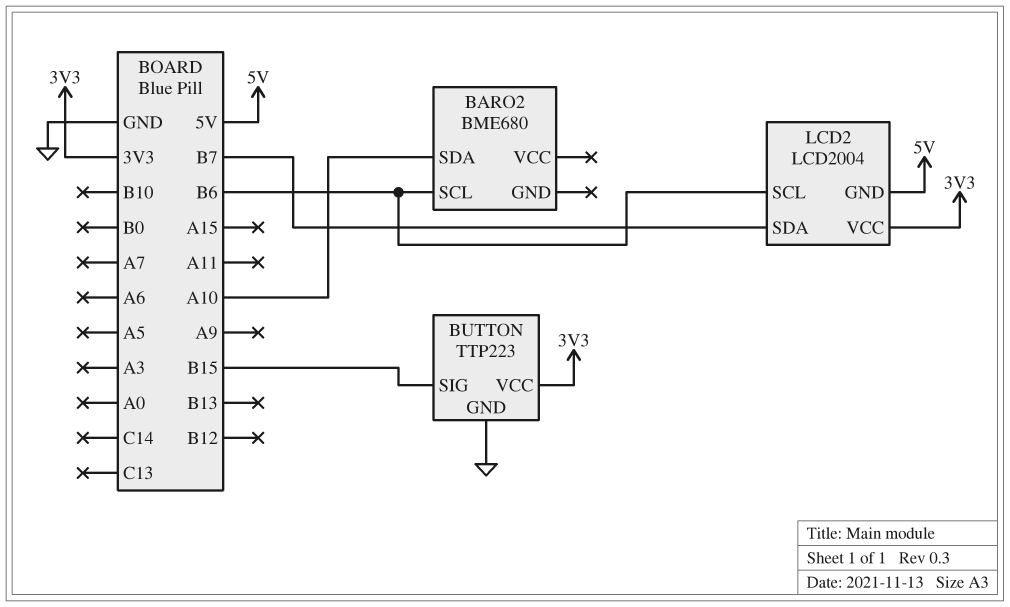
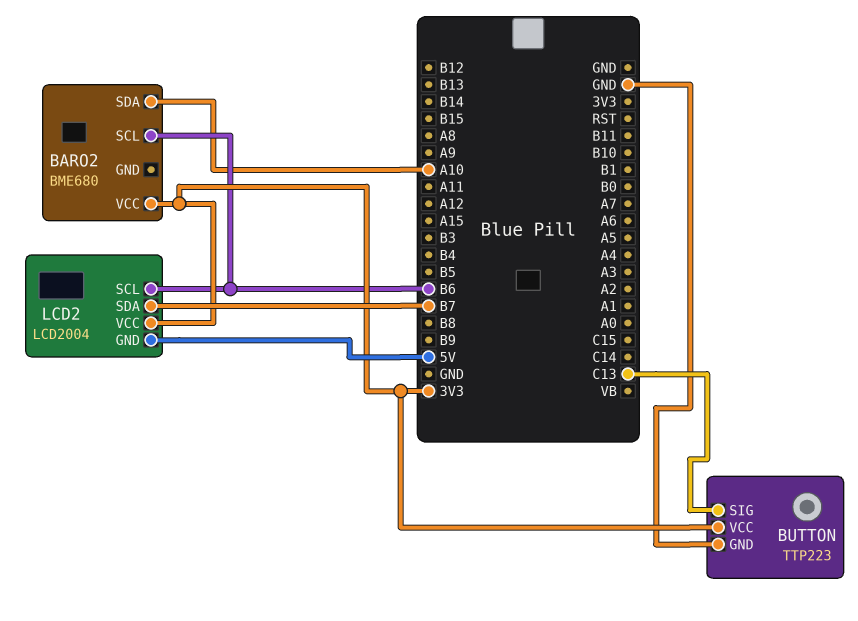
BARO2 pin VCC: none -> 3V3
BUTTON pin SIG: B15 -> C13

